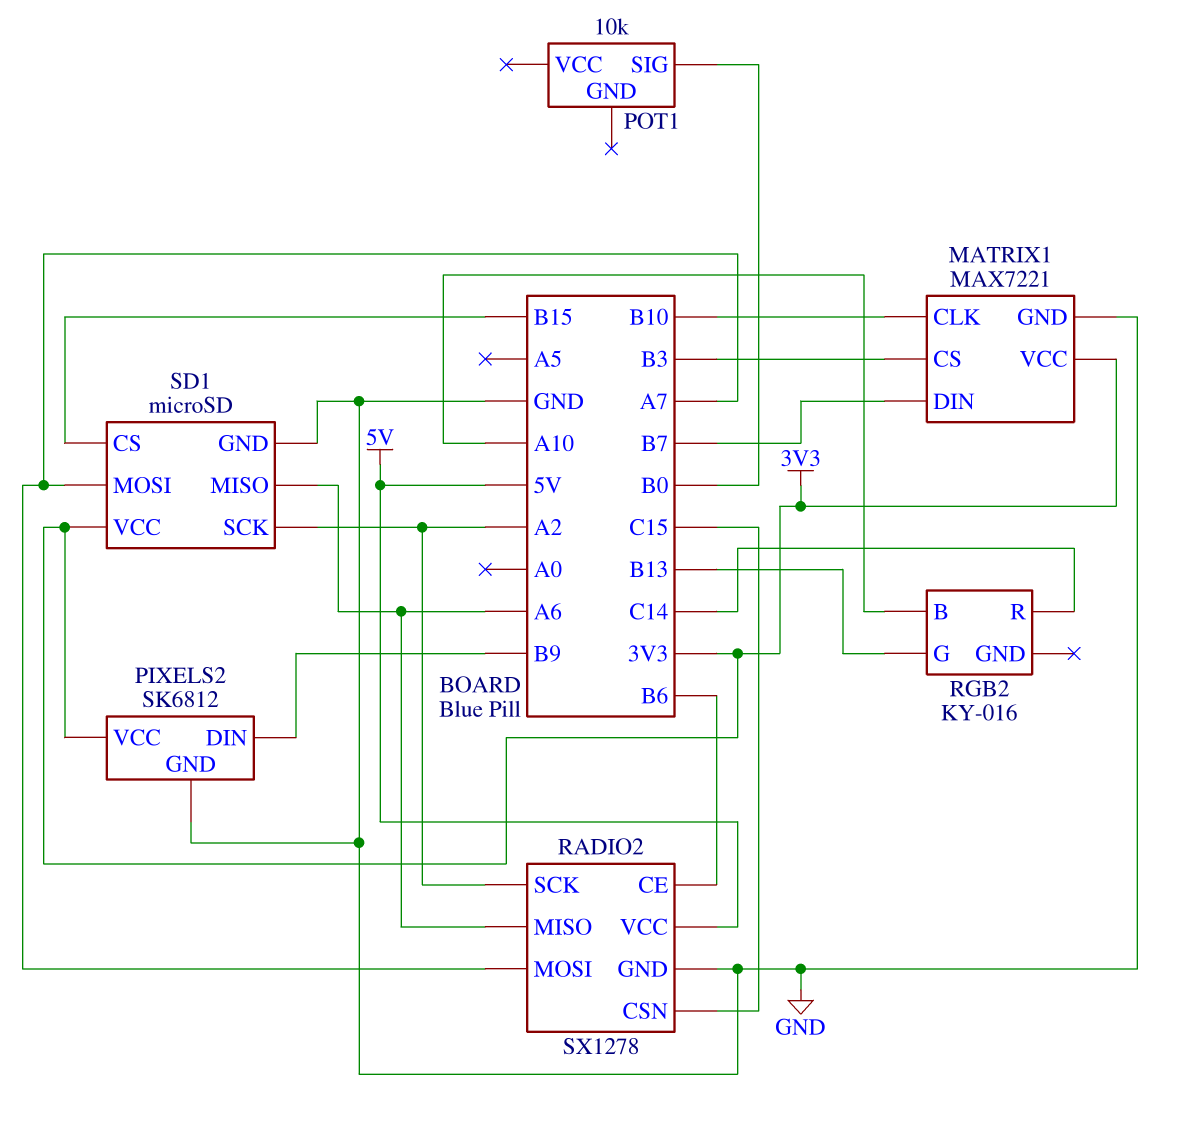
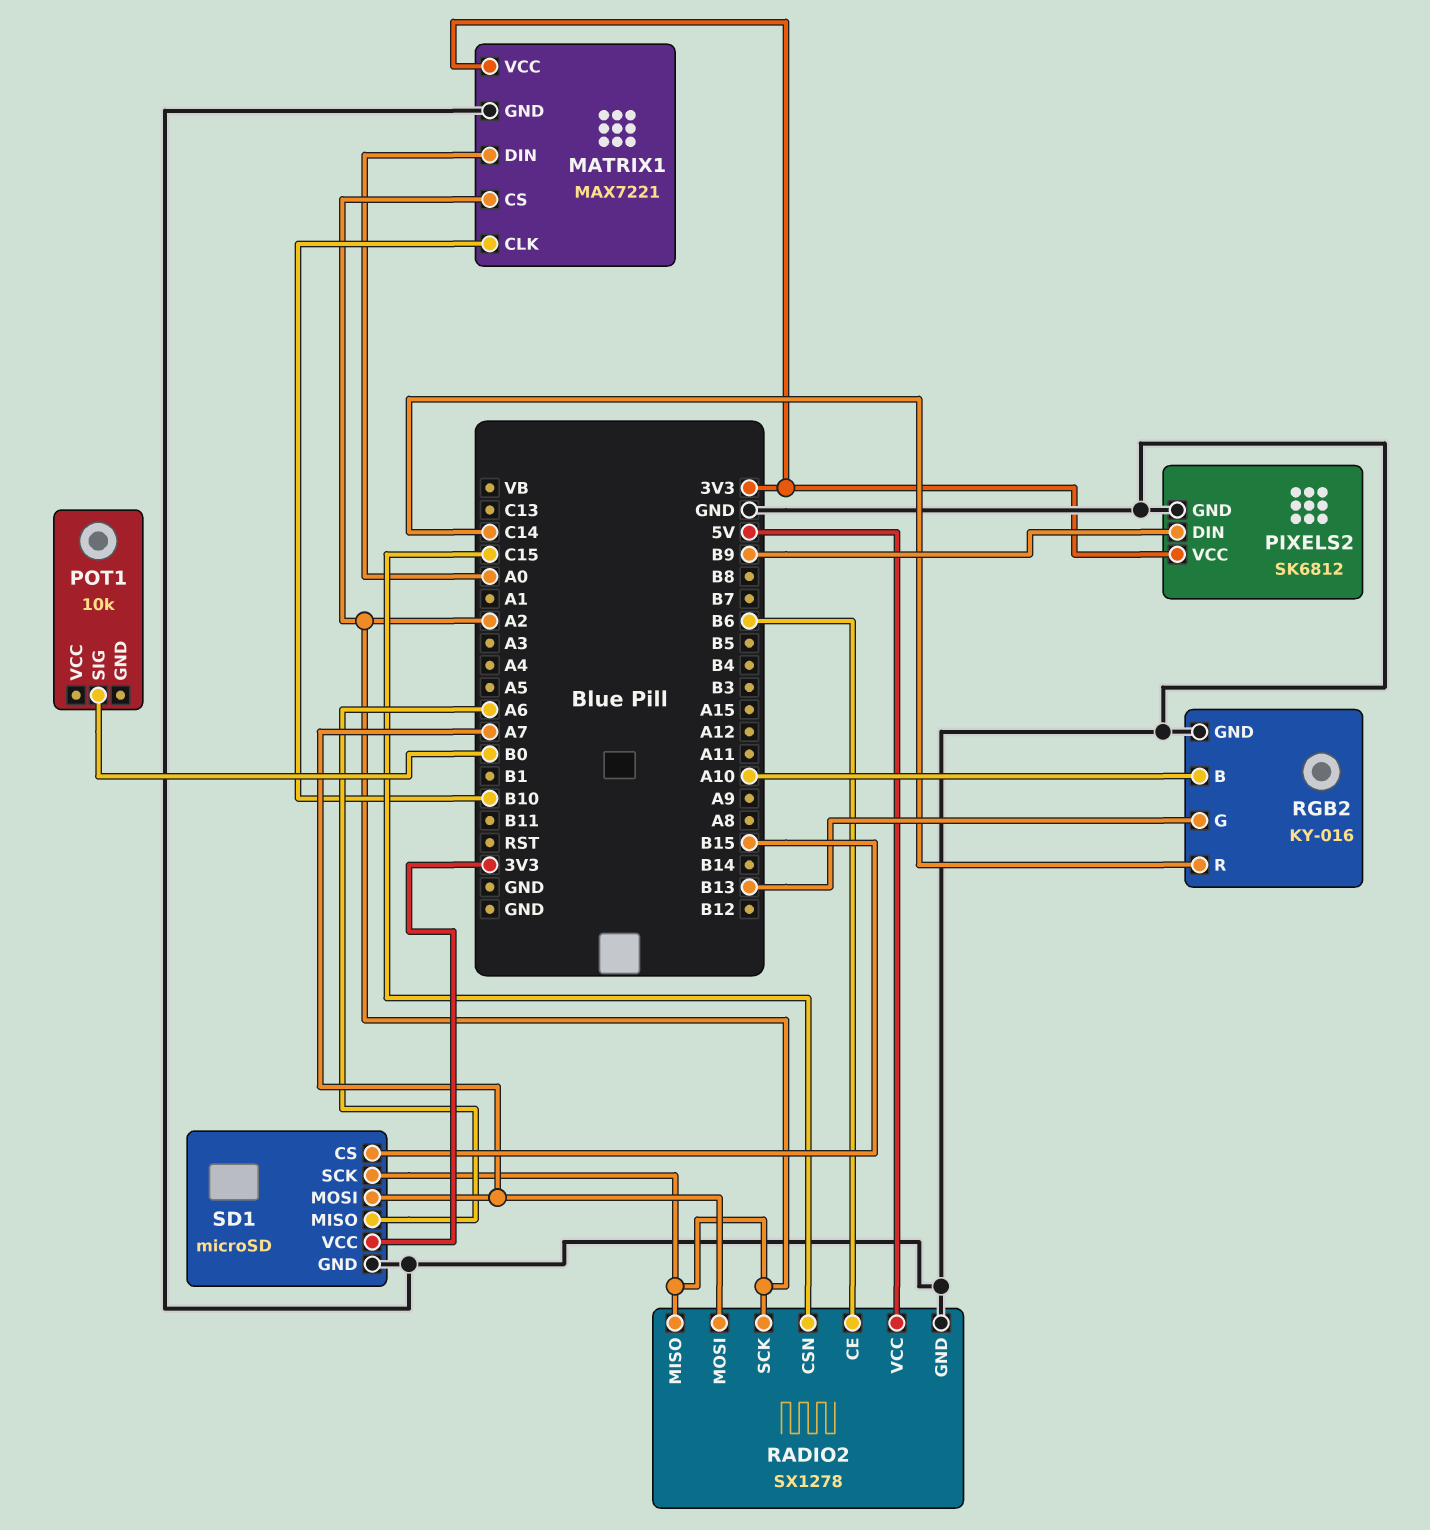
MATRIX1 pin CS: B3 -> A2
MATRIX1 pin DIN: B7 -> A0
RADIO2 pin MISO: A6 -> A2
RGB2 pin GND: none -> GND

